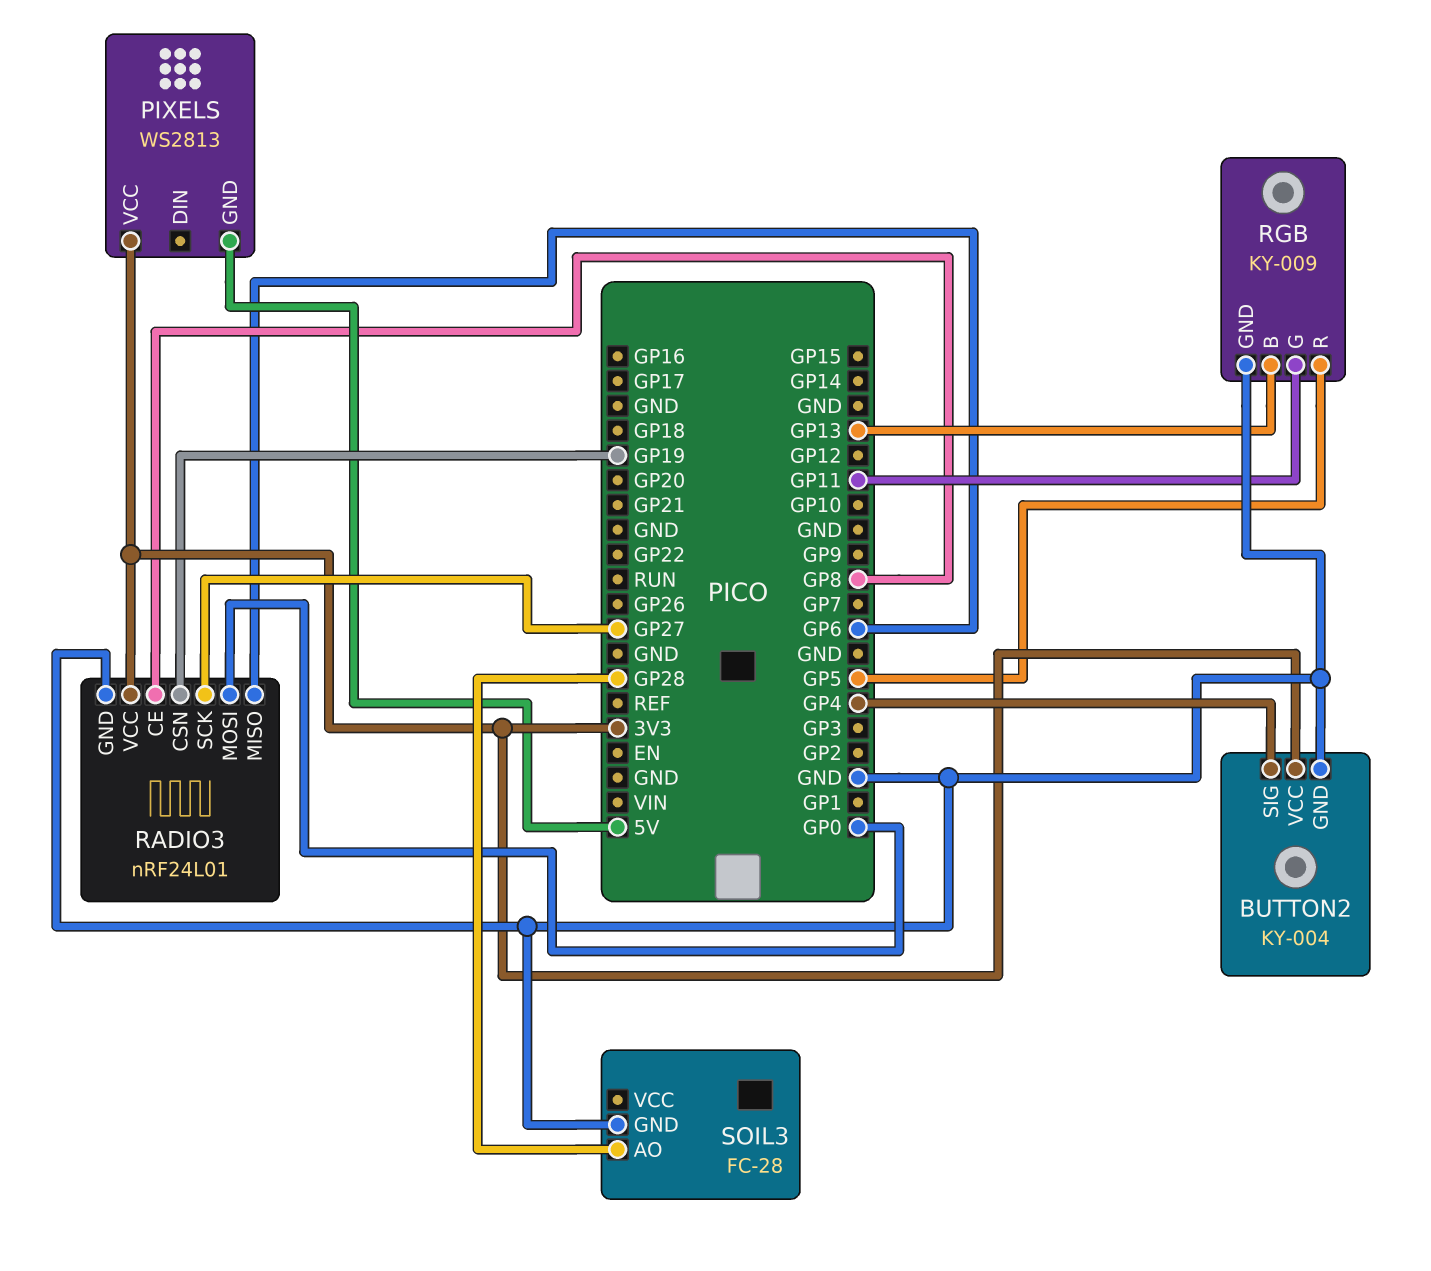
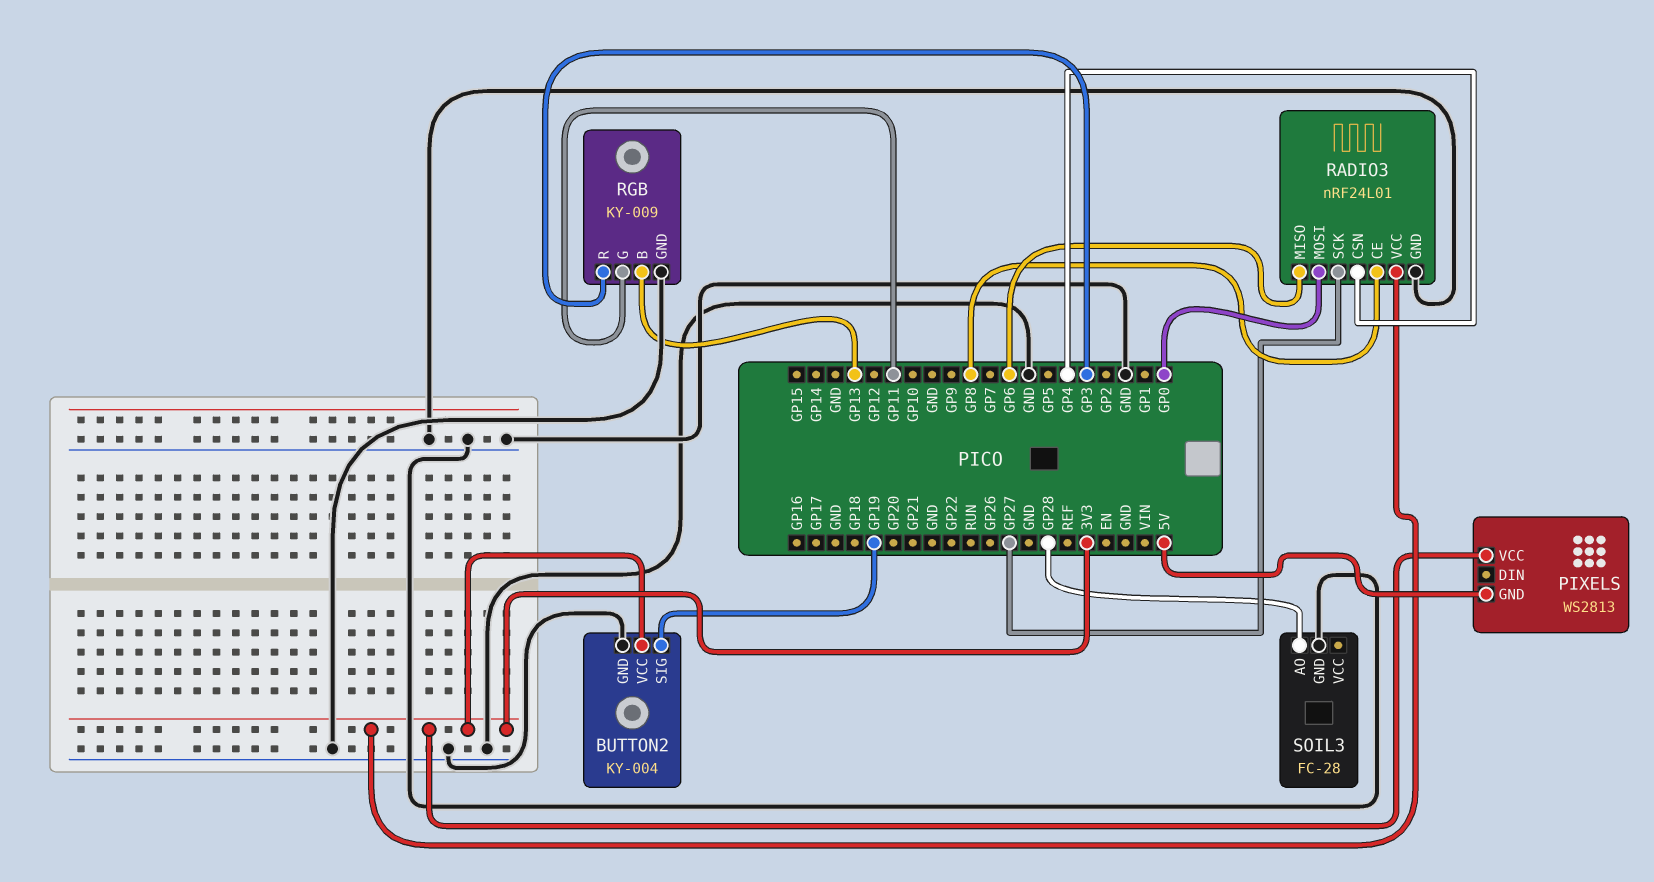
BUTTON2 pin SIG: GP4 -> GP19
RADIO3 pin CSN: GP19 -> GP4
RGB pin R: GP5 -> GP3

